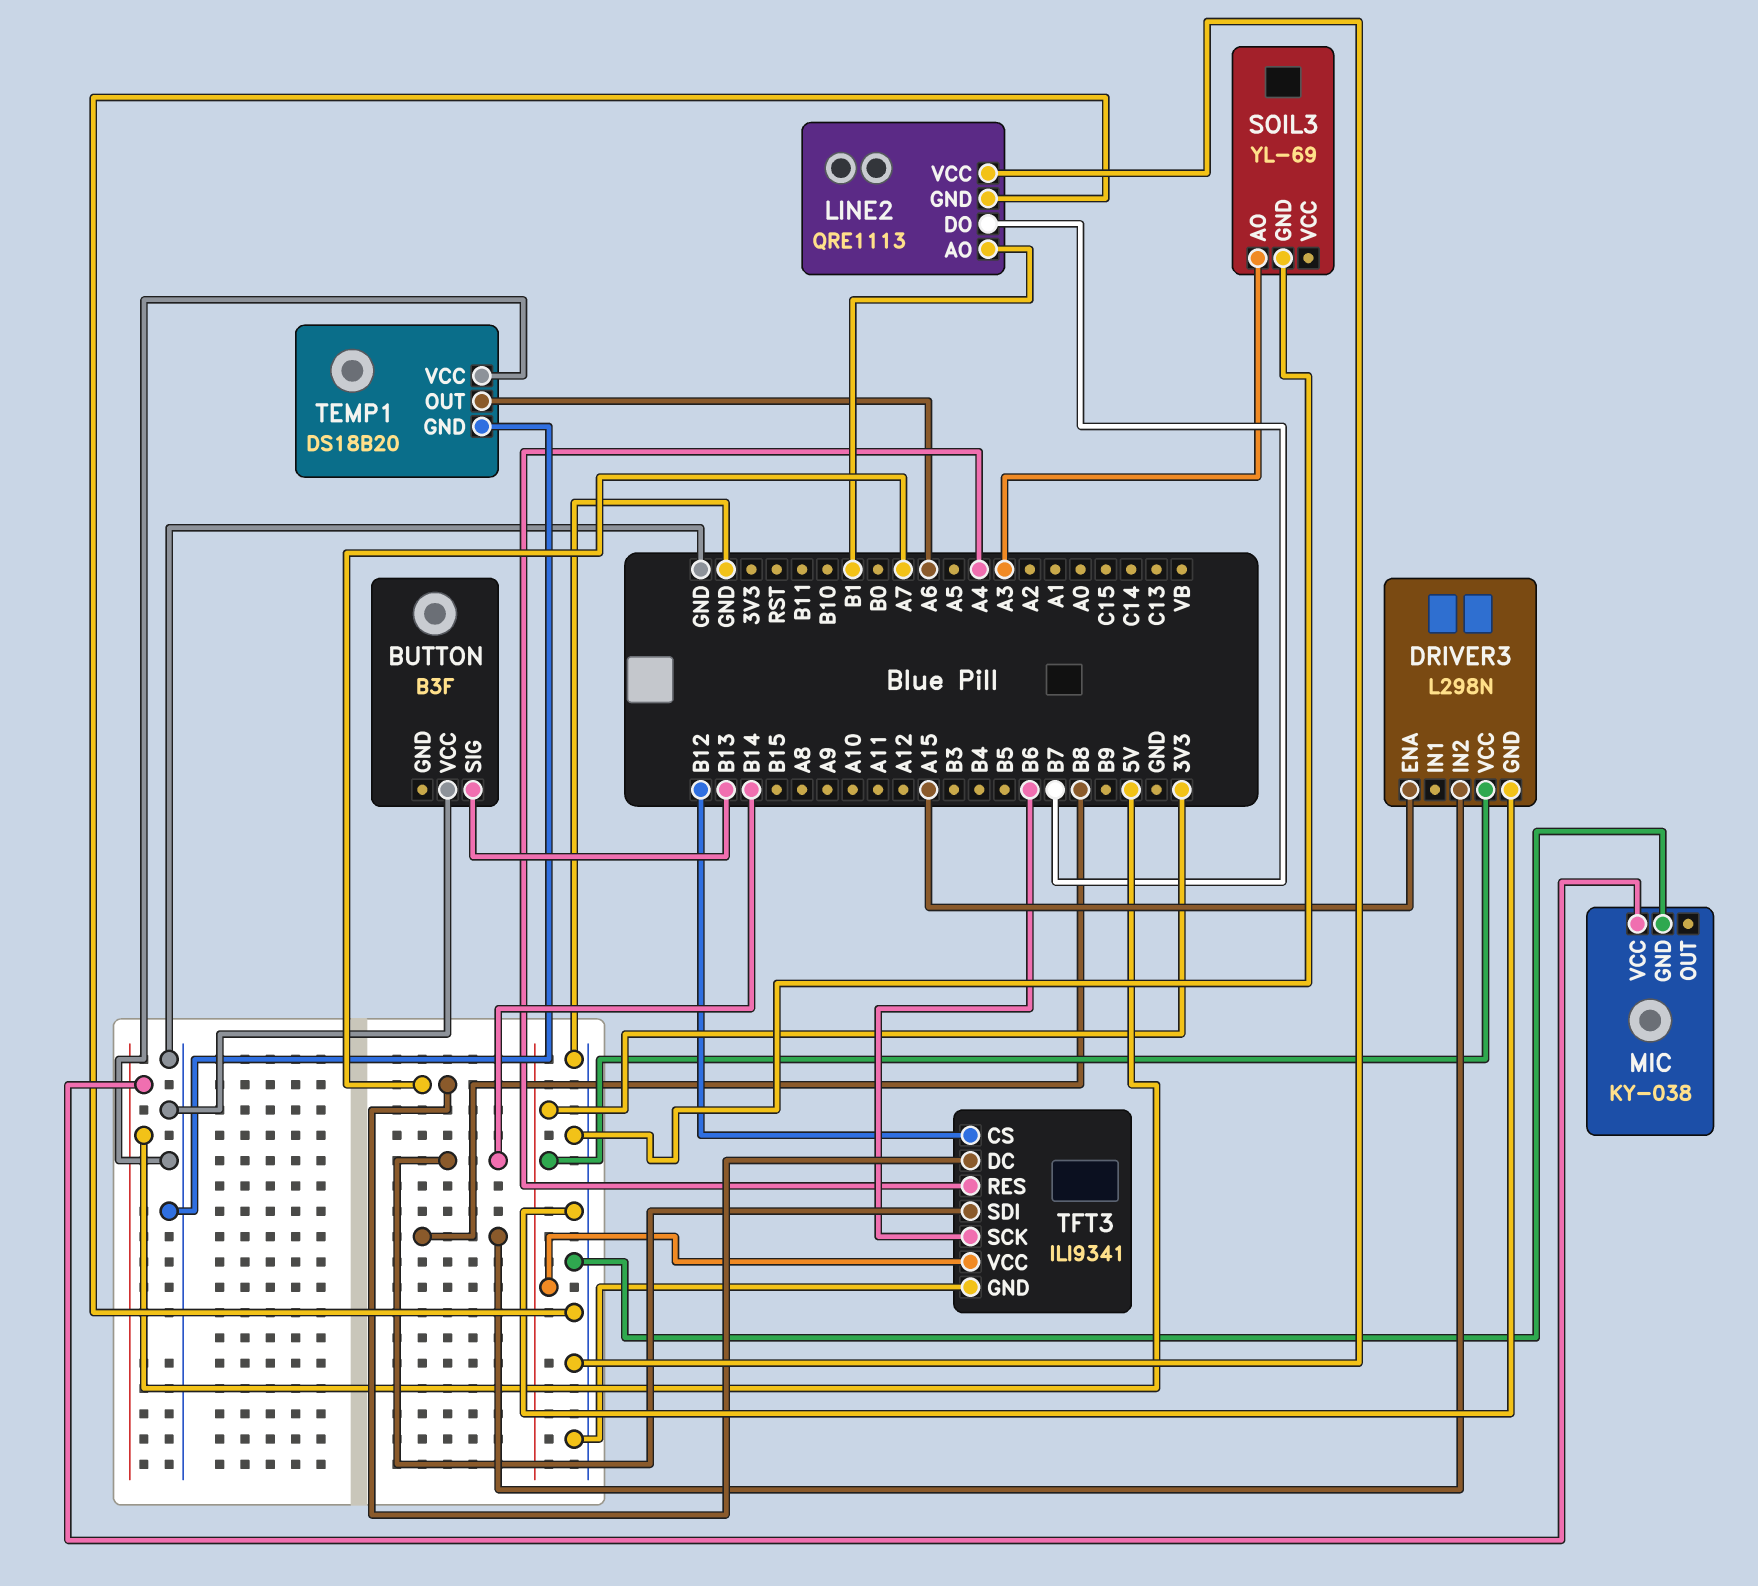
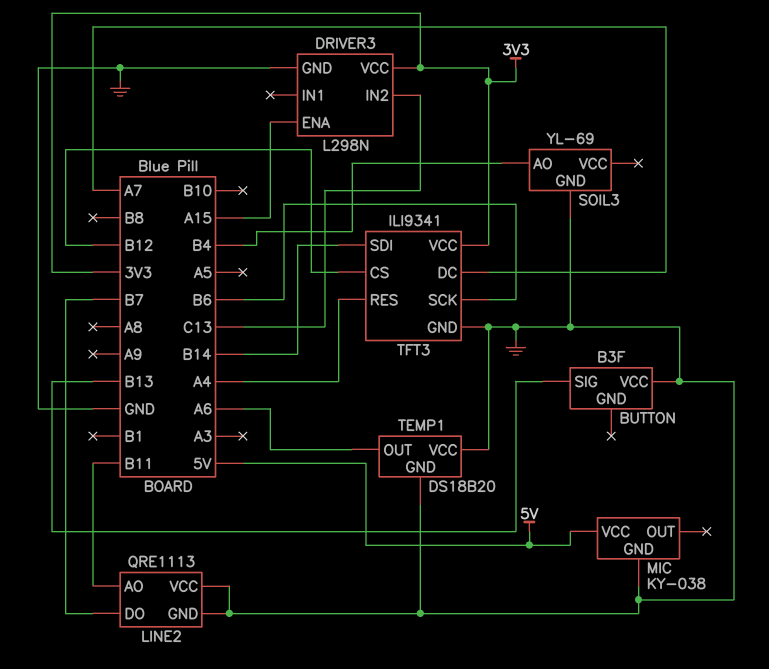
DRIVER3 pin IN2: B8 -> C13
LINE2 pin AO: B1 -> B11
SOIL3 pin AO: A3 -> B4

